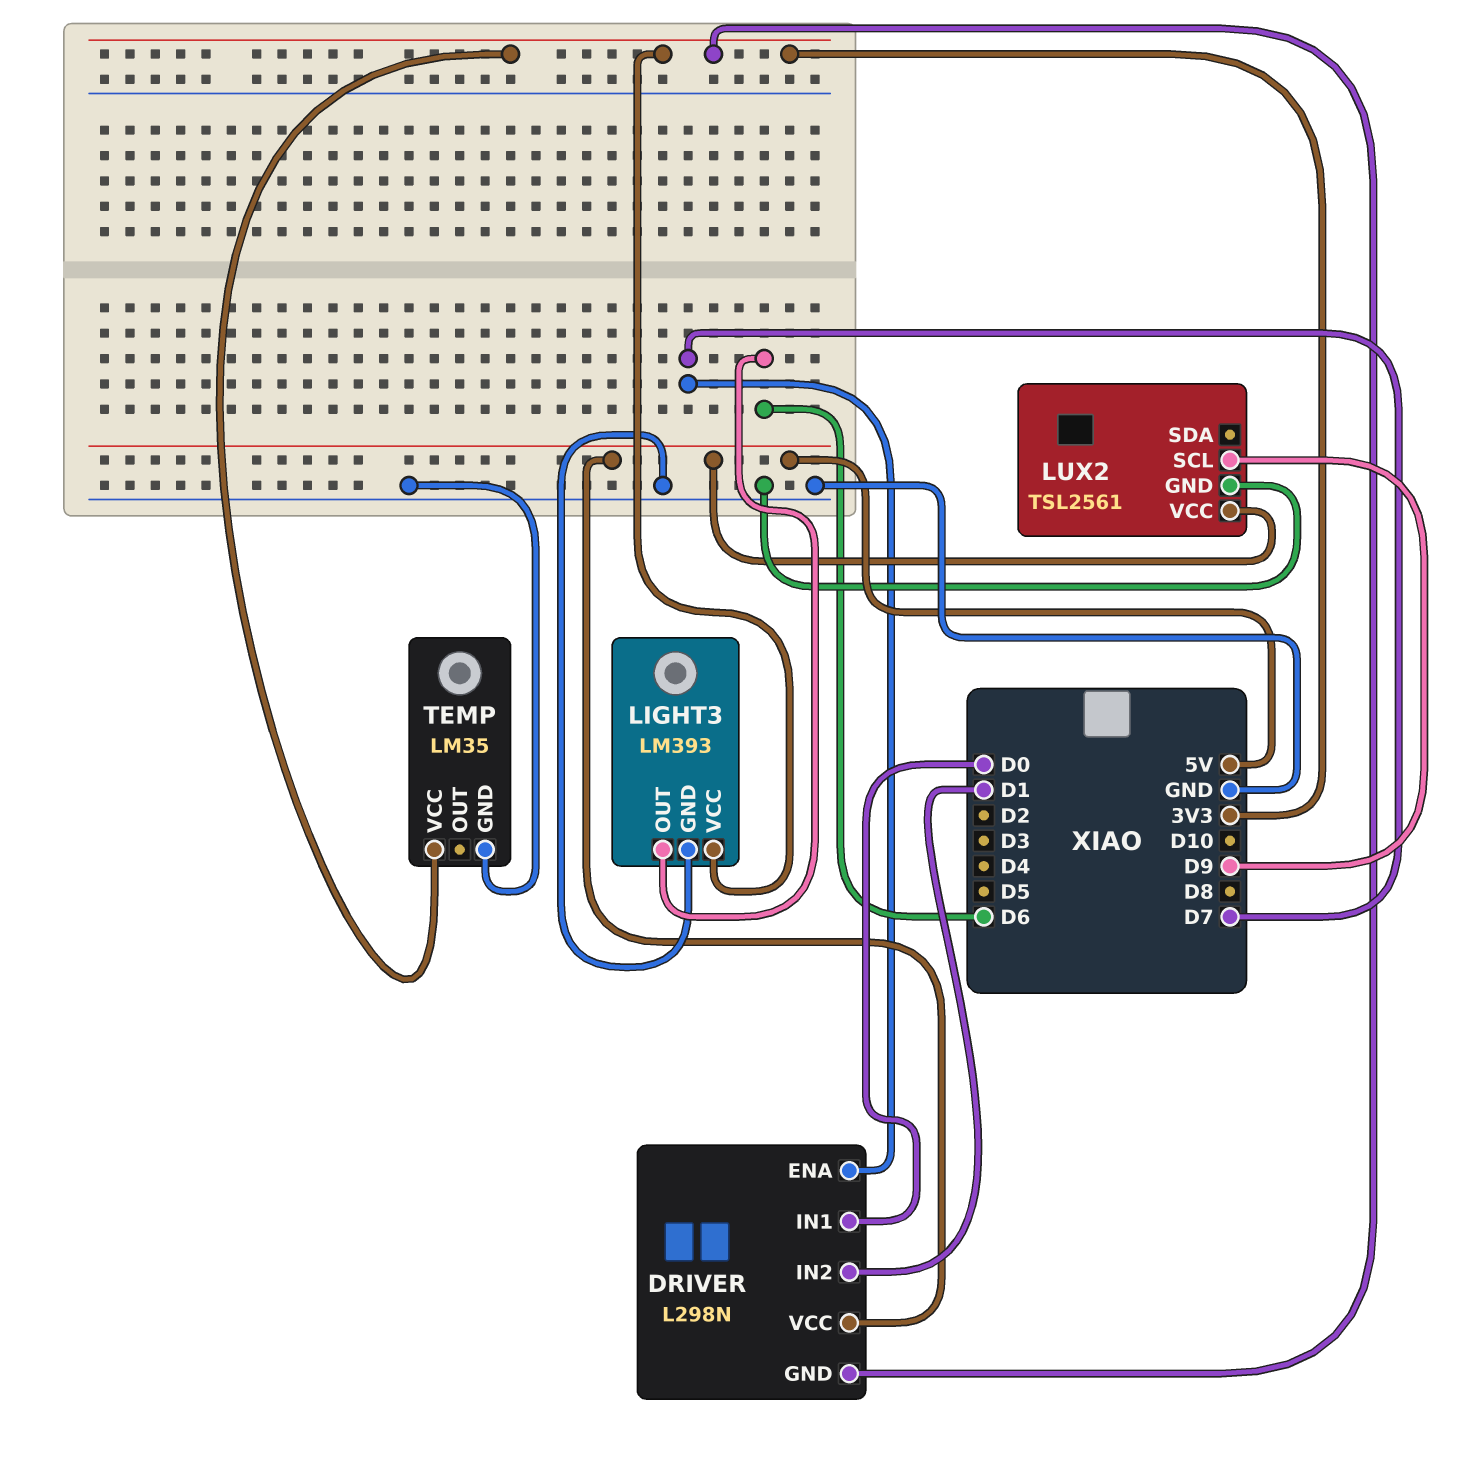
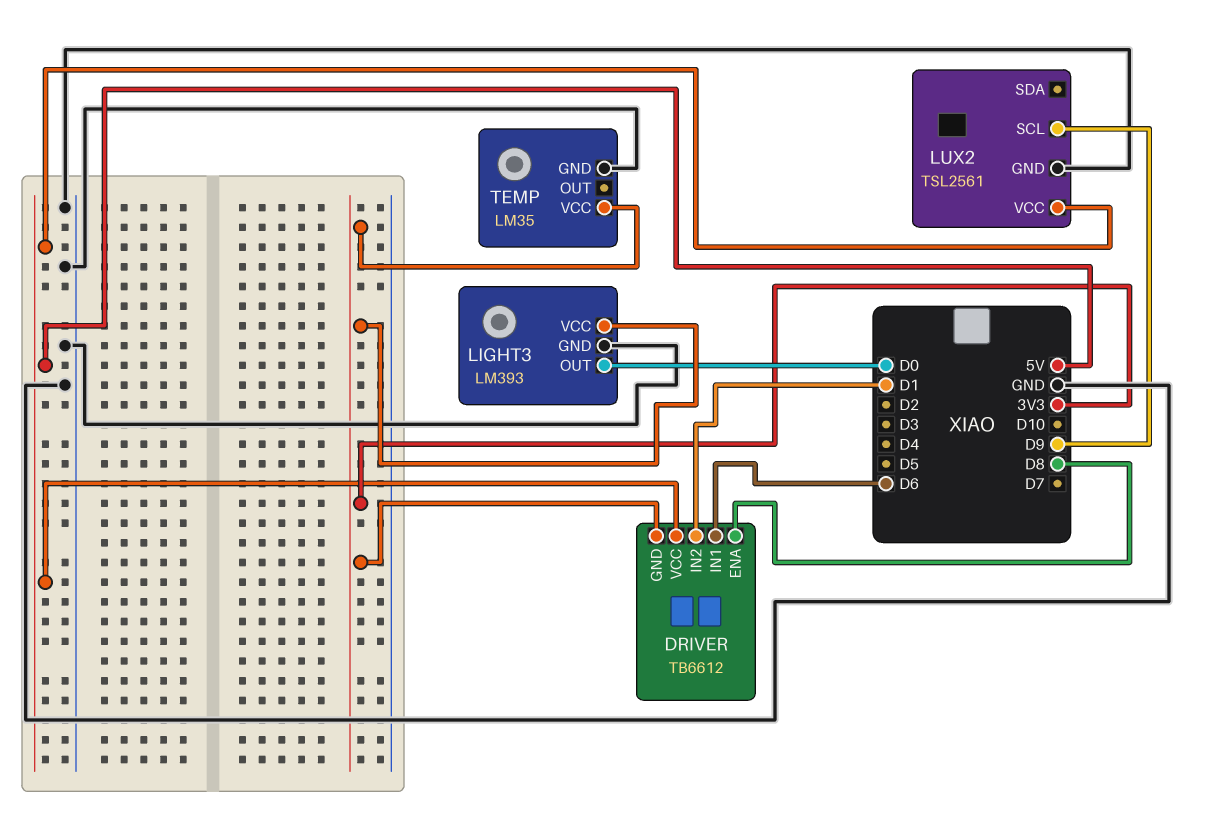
DRIVER: L298N -> TB6612
DRIVER pin ENA: D7 -> D8
DRIVER pin IN1: D0 -> D6
LIGHT3 pin OUT: D6 -> D0

